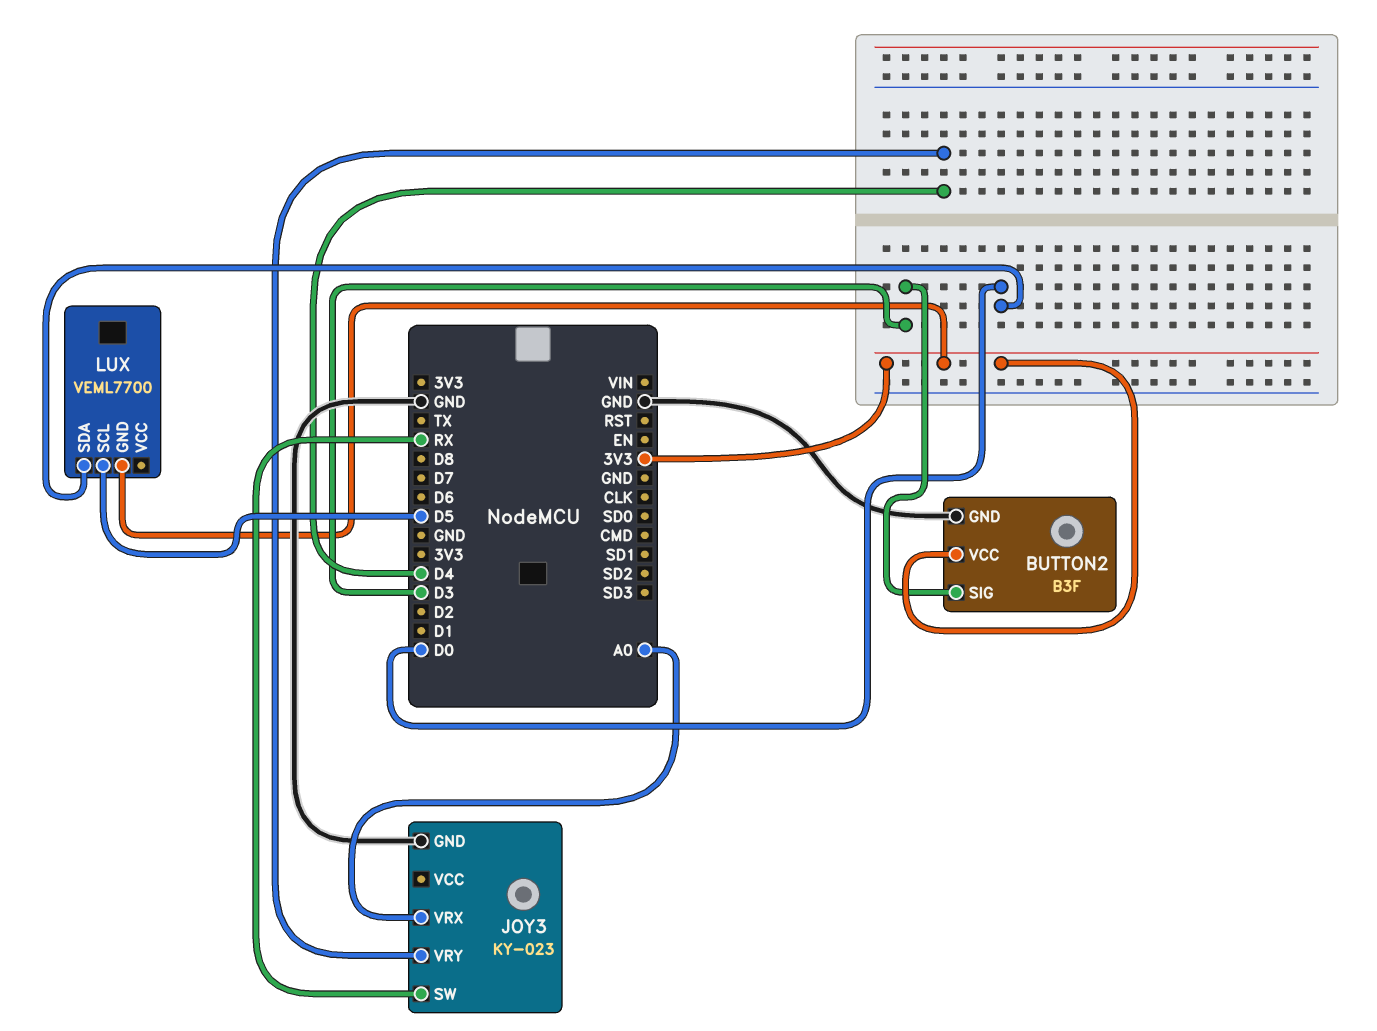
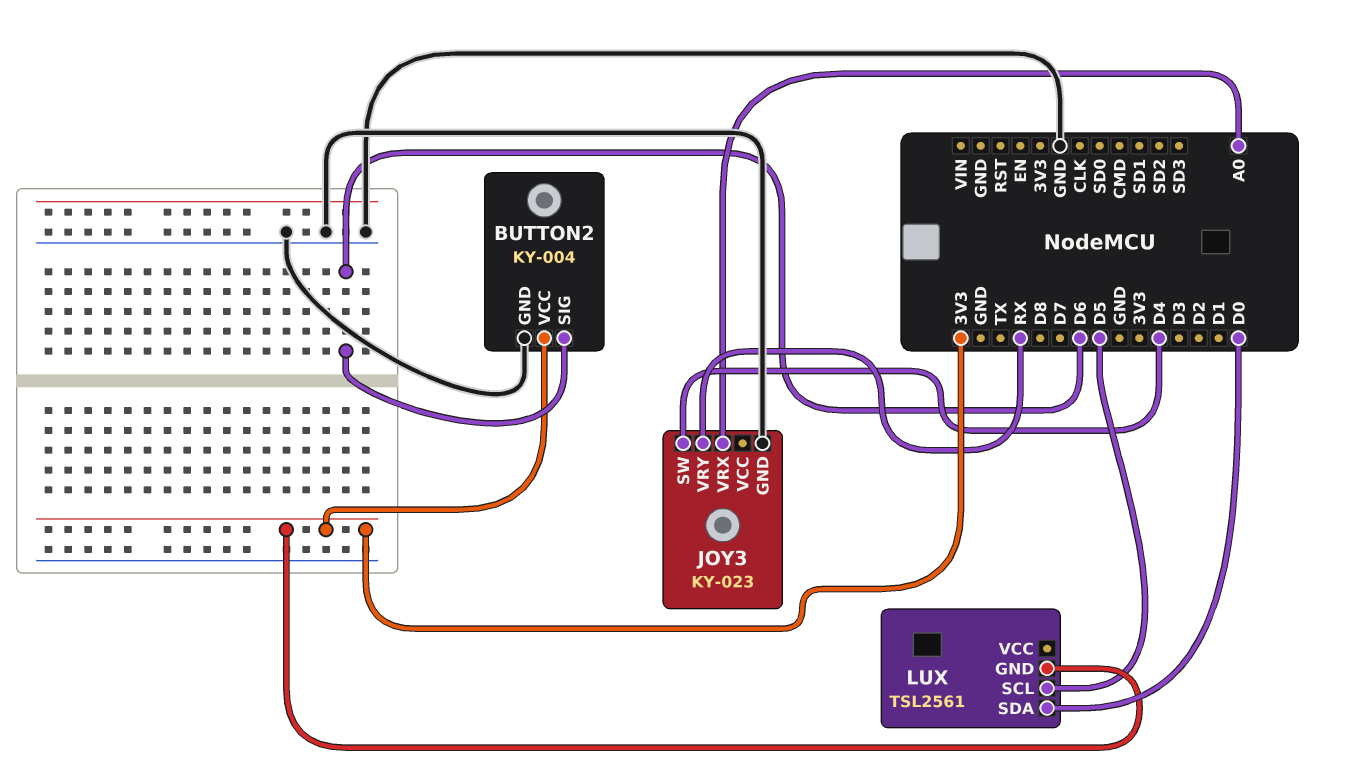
BUTTON2: B3F -> KY-004
BUTTON2 pin SIG: D3 -> D6
JOY3 pin SW: RX -> D4
JOY3 pin VRY: D4 -> RX
LUX: VEML7700 -> TSL2561

